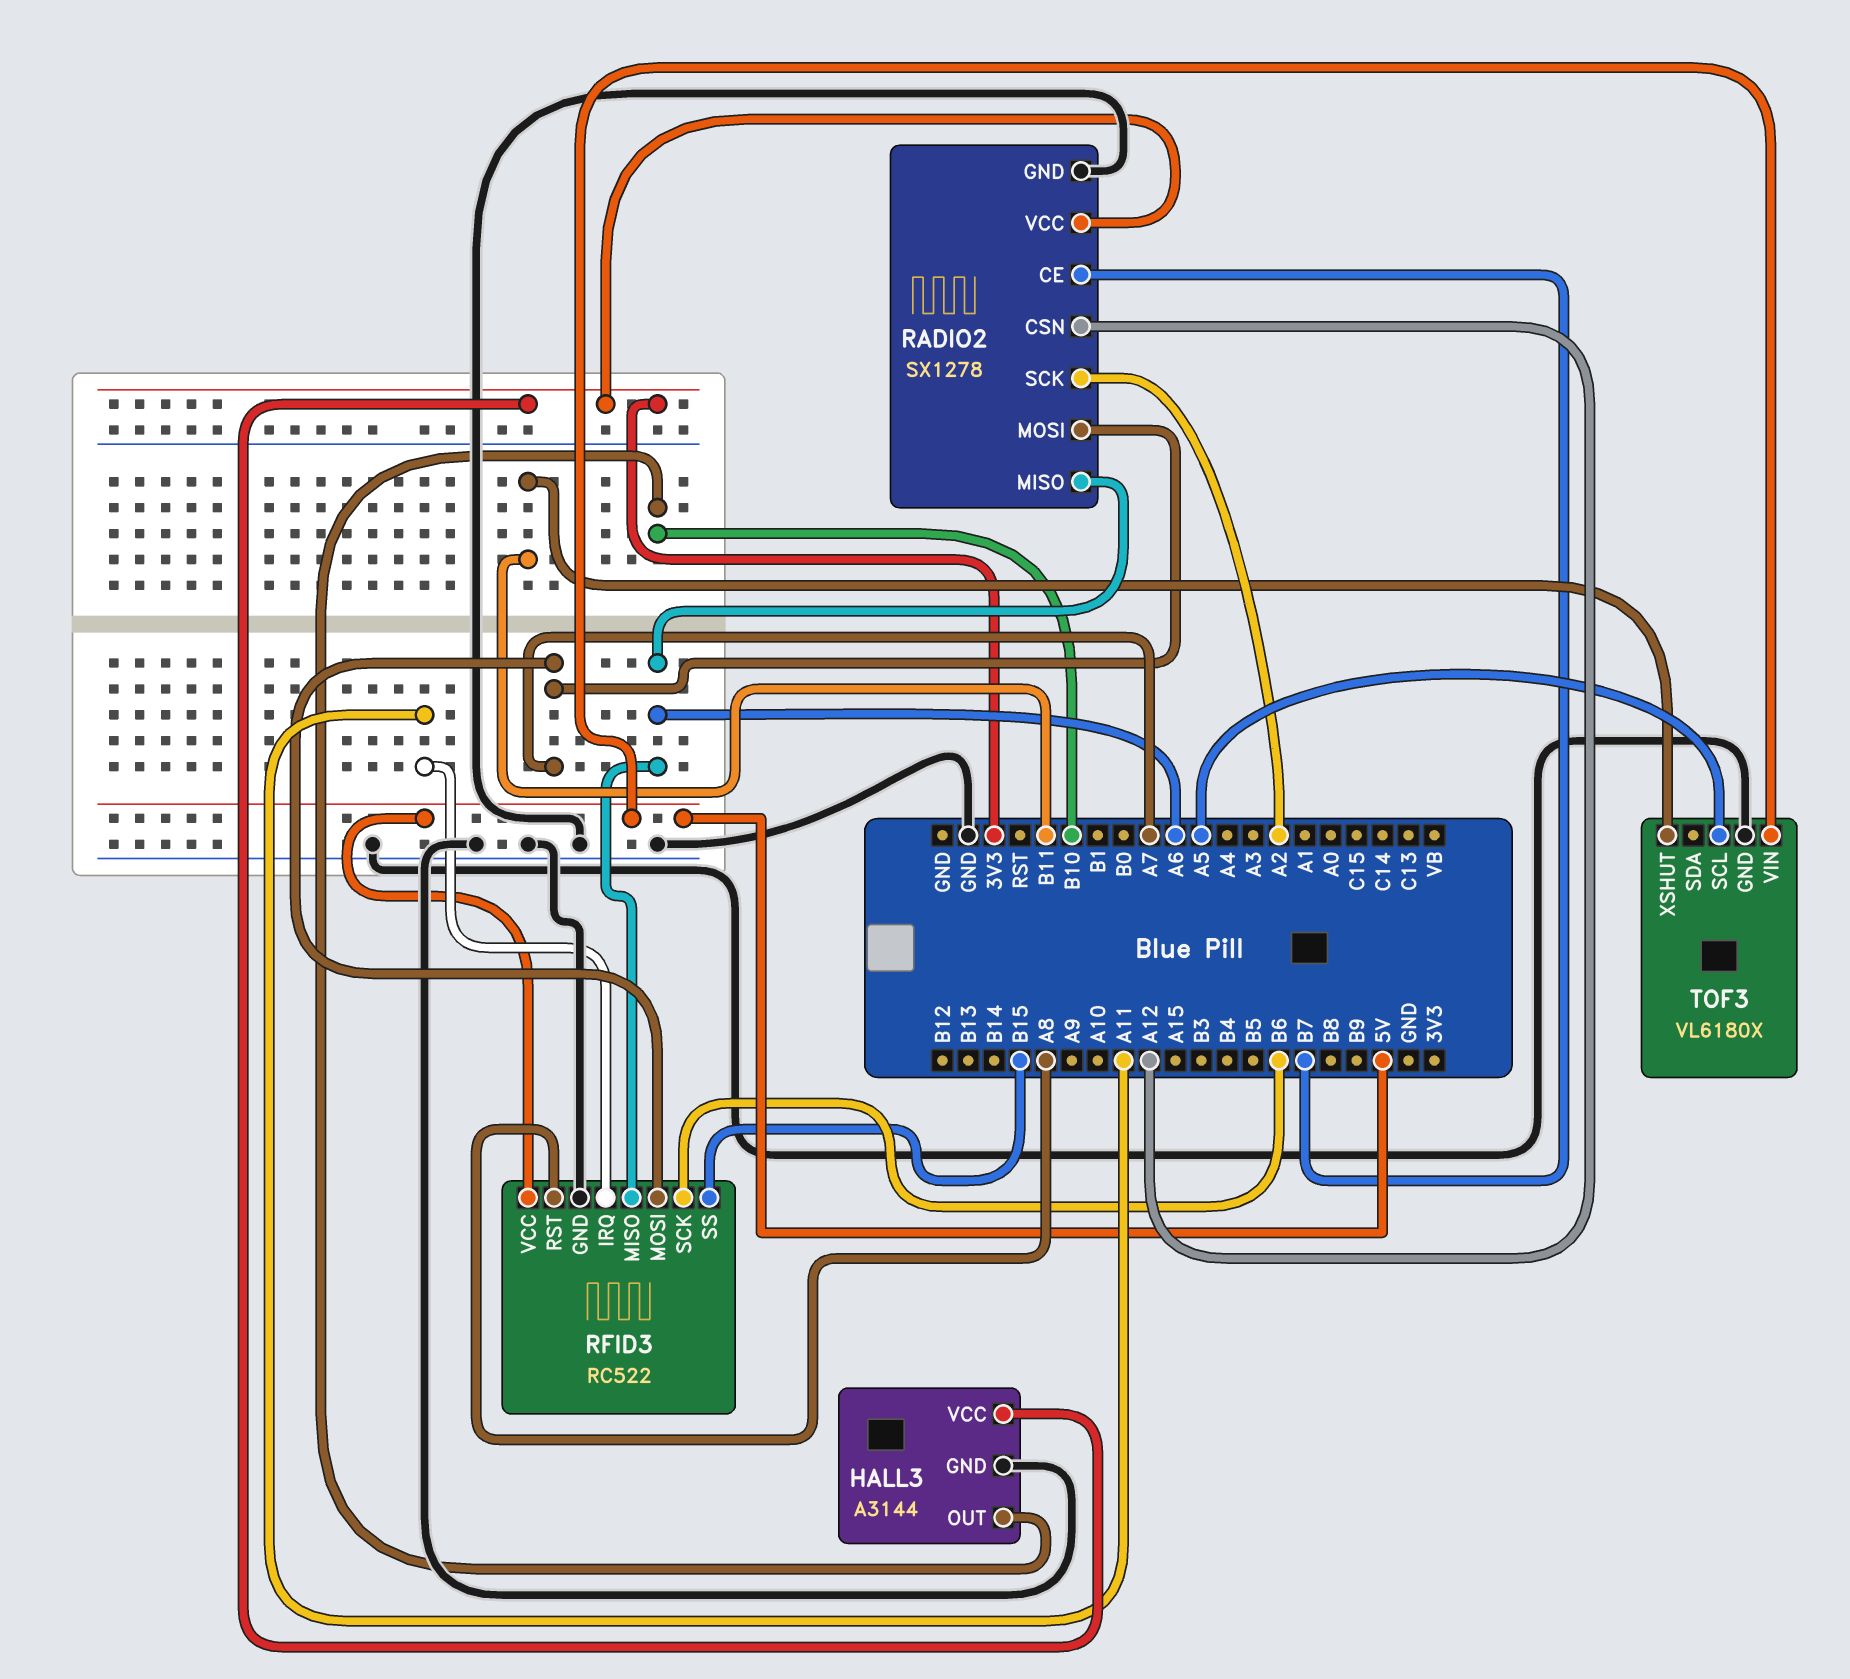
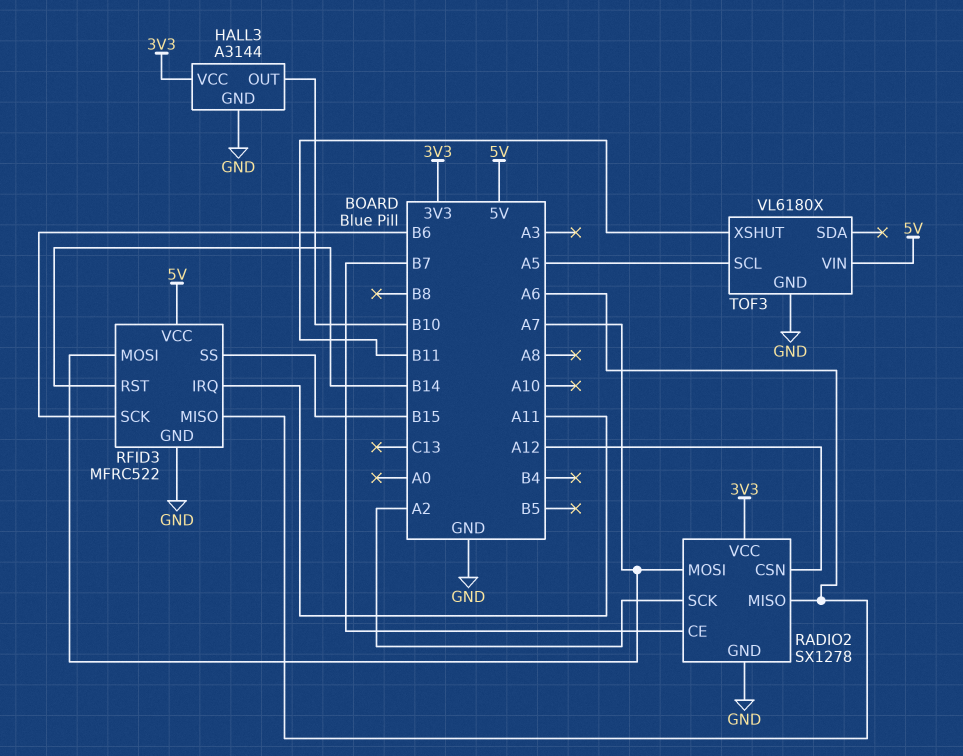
RFID3: RC522 -> MFRC522
RFID3 pin RST: A8 -> B14

